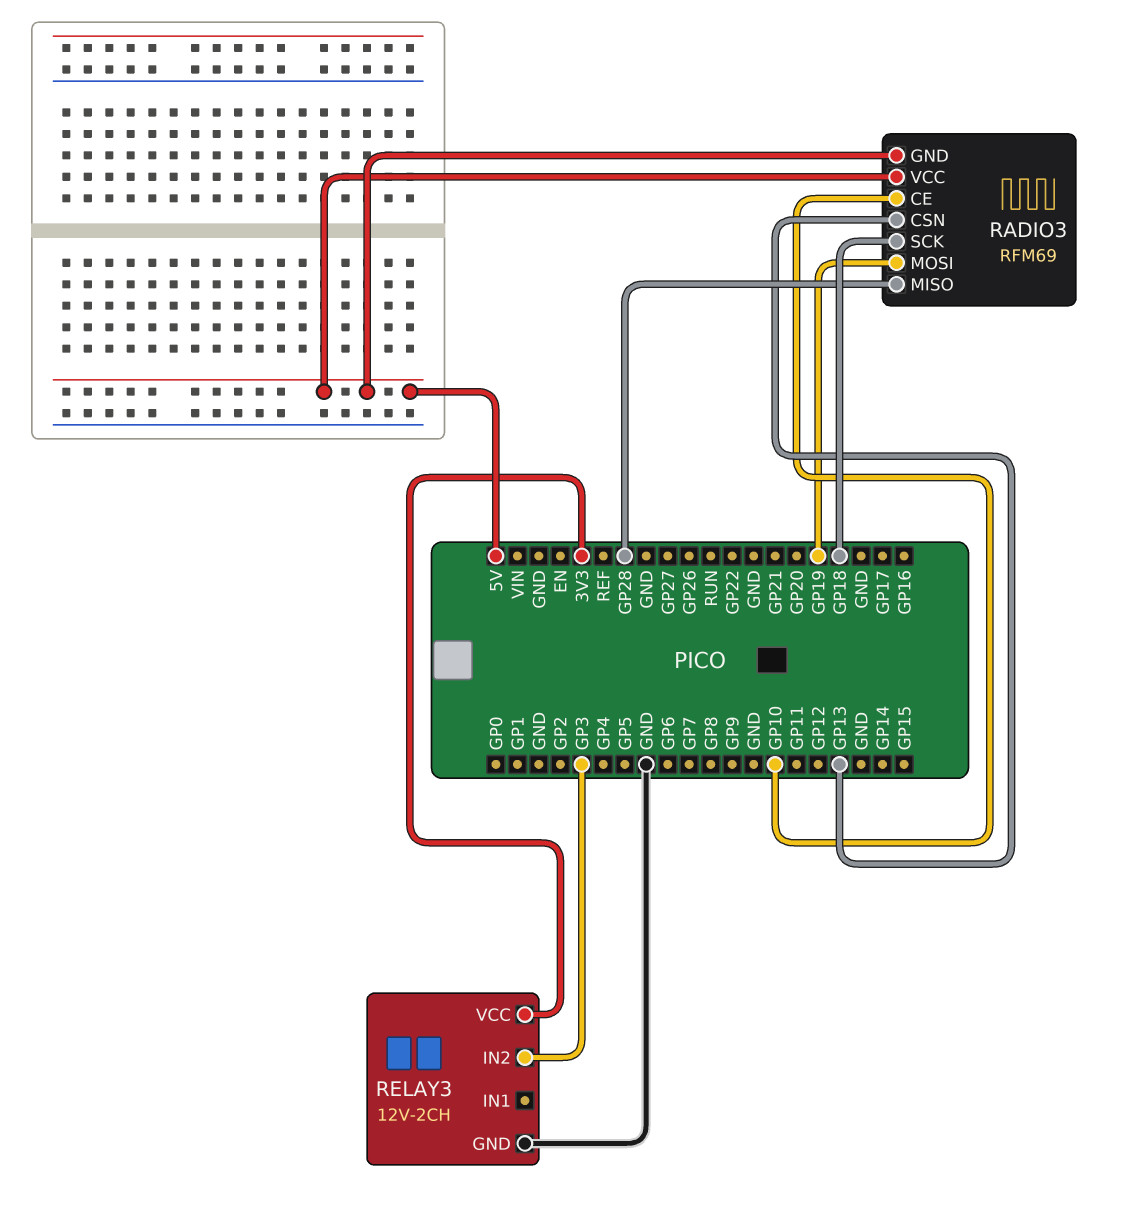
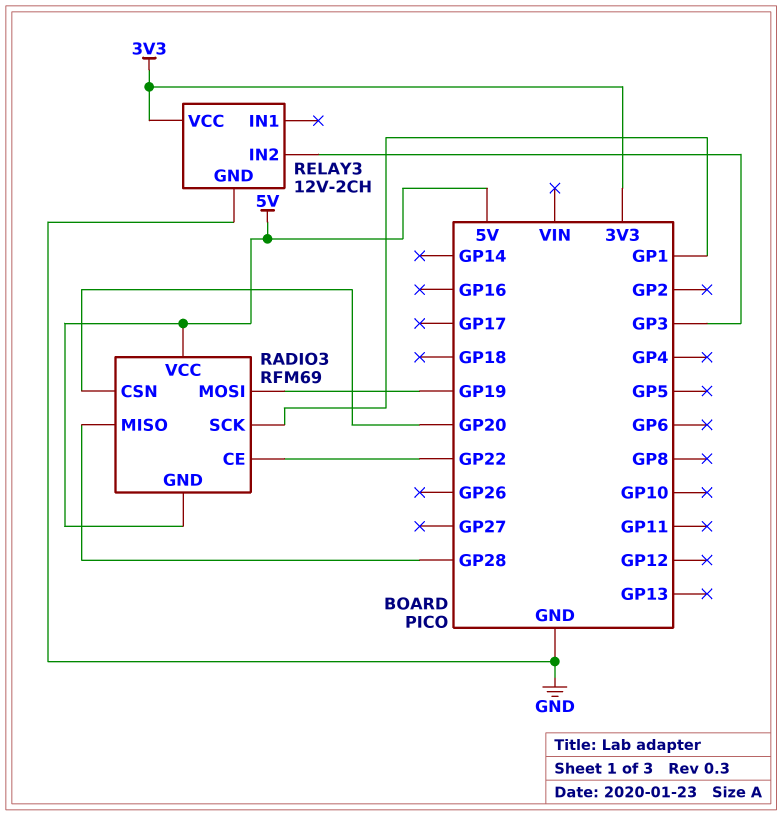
RADIO3 pin CE: GP10 -> GP22
RADIO3 pin CSN: GP13 -> GP20
RADIO3 pin SCK: GP18 -> GP1

